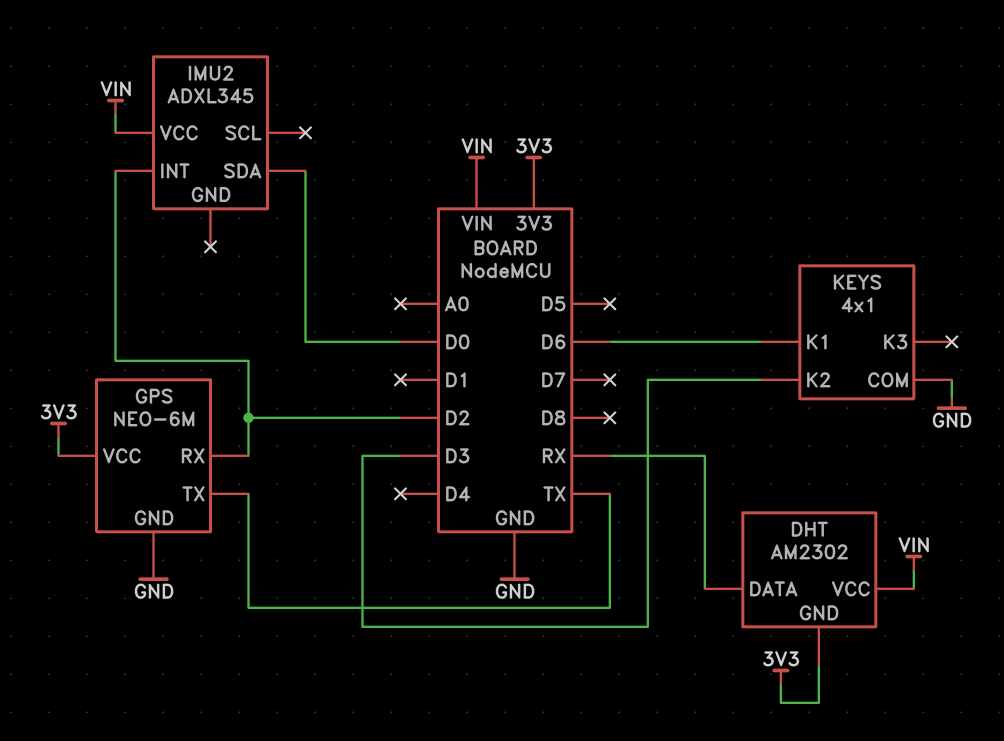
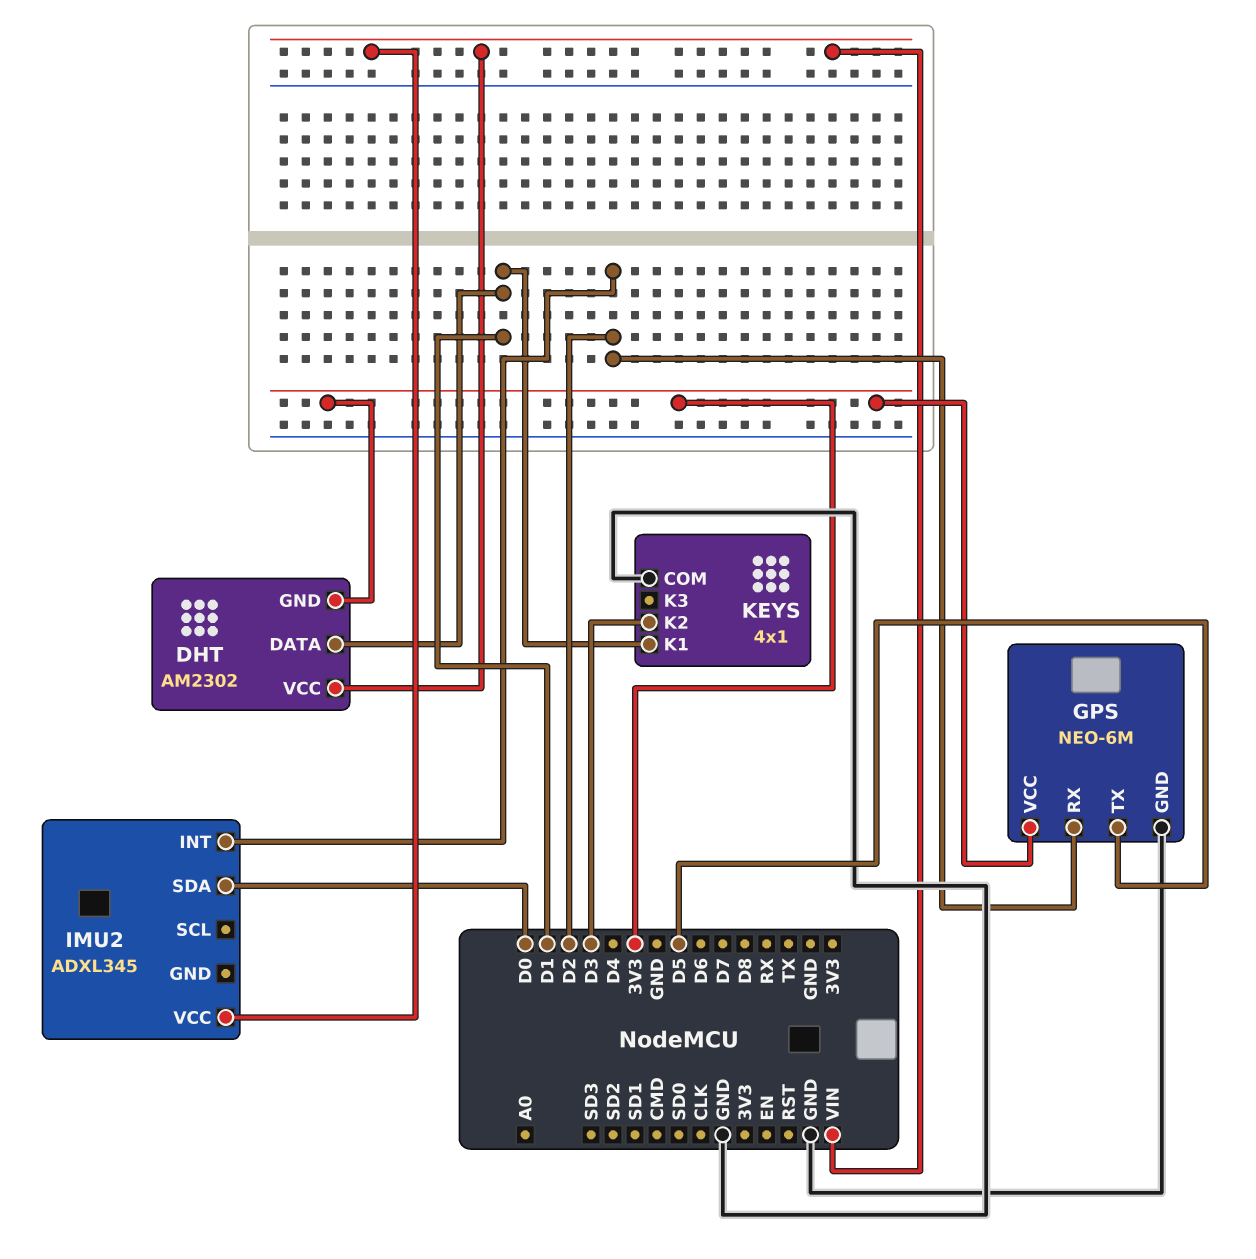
DHT pin DATA: RX -> D1
GPS pin TX: TX -> D5
KEYS pin K1: D6 -> D1

